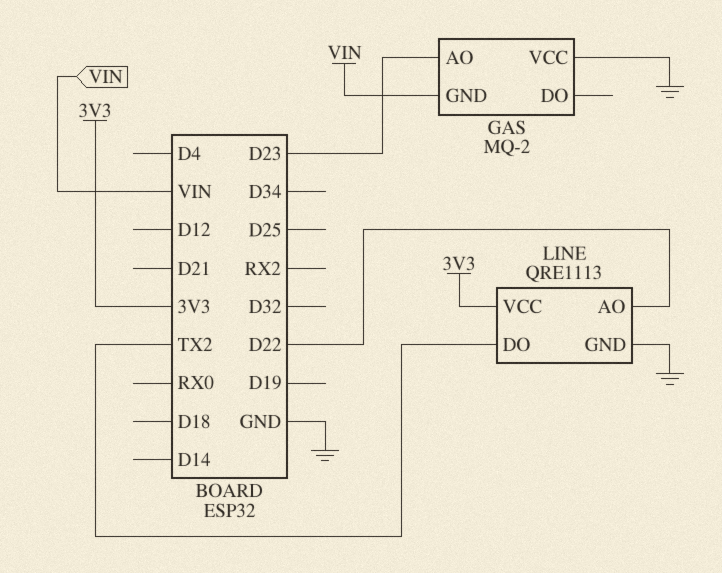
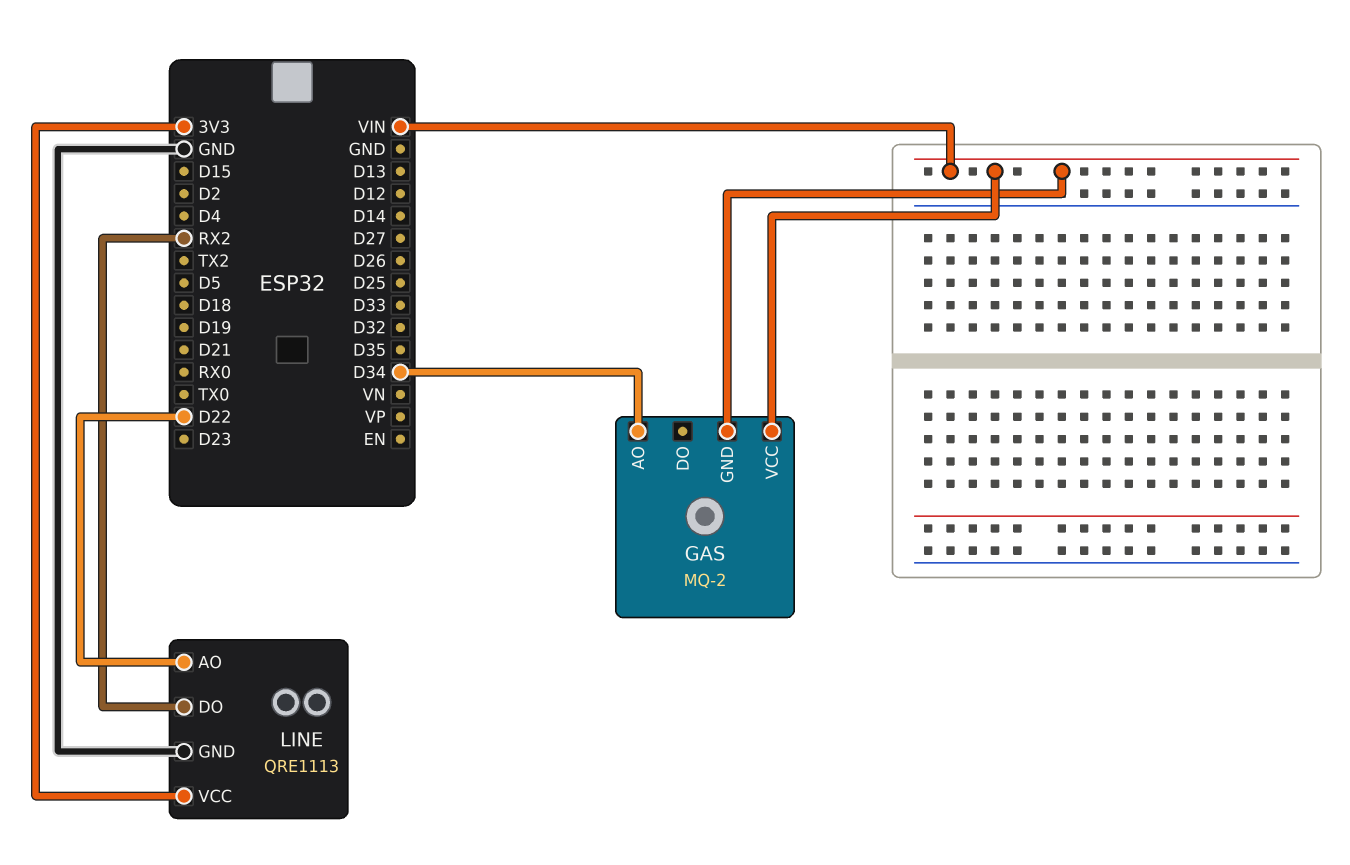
GAS pin AO: D23 -> D34
GAS pin VCC: GND -> VIN
LINE pin DO: TX2 -> RX2

